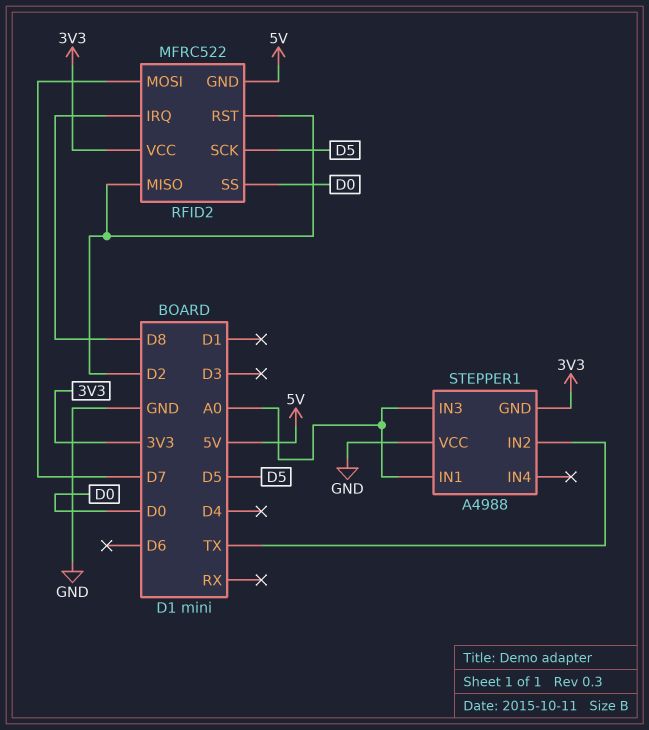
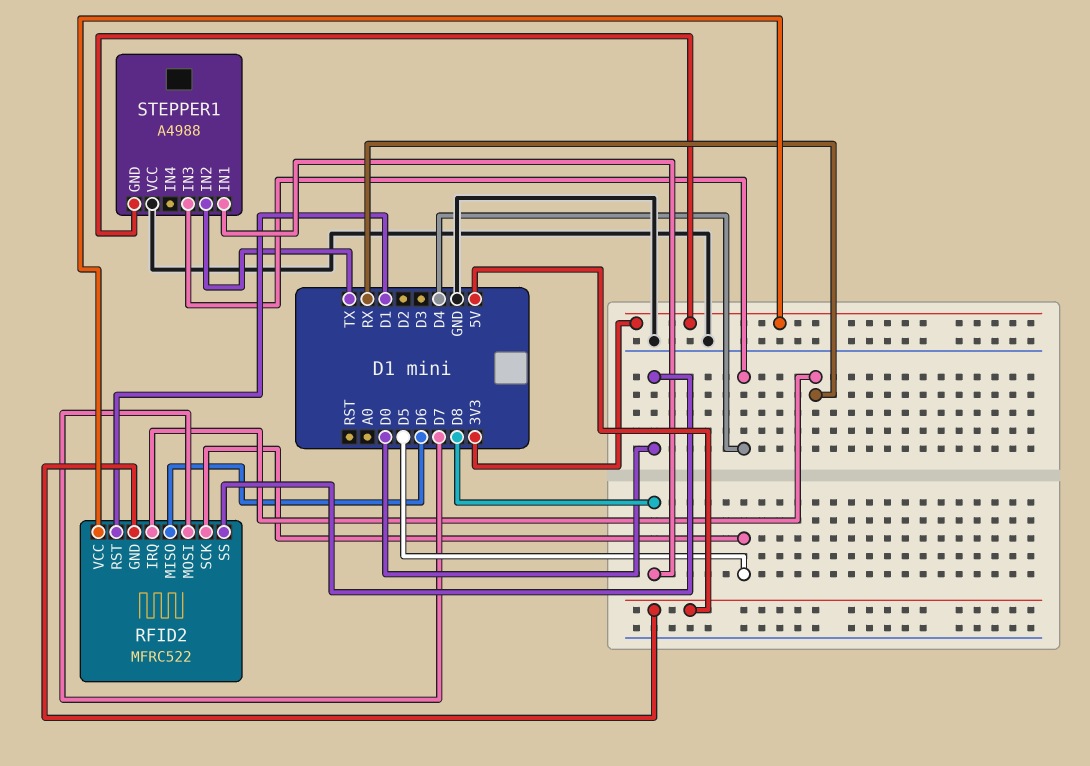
RFID2 pin IRQ: D8 -> RX
RFID2 pin MISO: D2 -> D6
RFID2 pin RST: D2 -> D1
STEPPER1 pin IN1: A0 -> D8
STEPPER1 pin IN3: A0 -> D4

